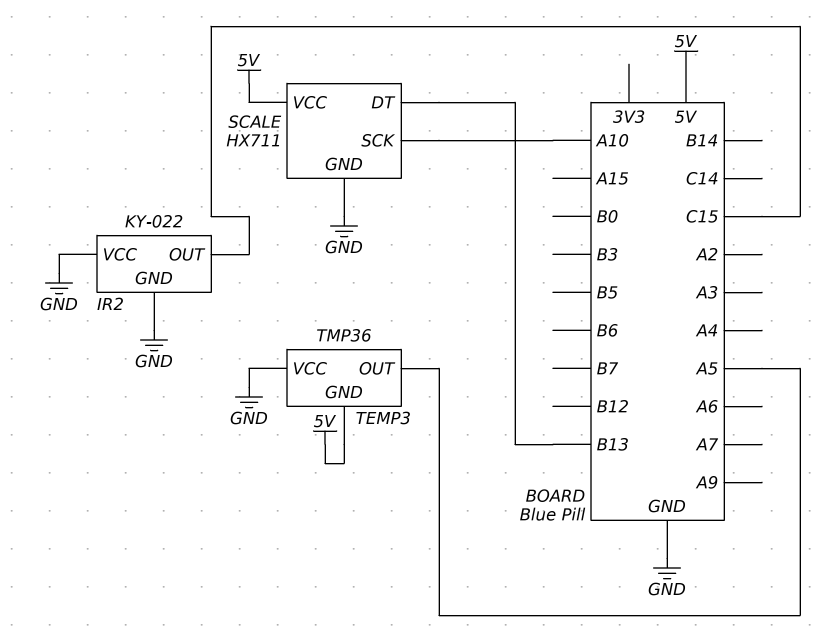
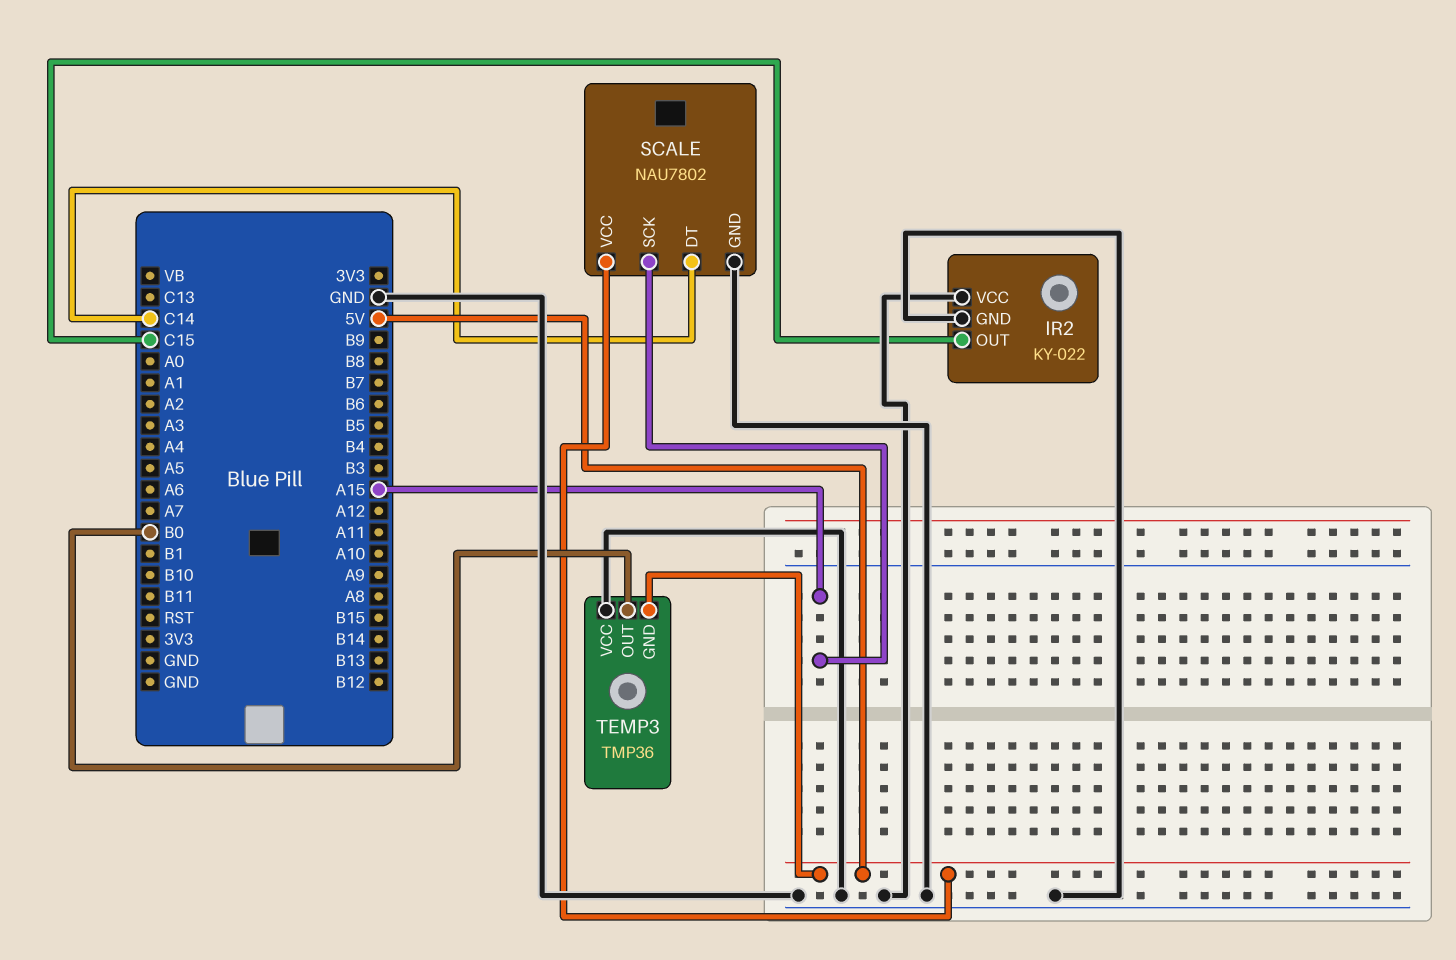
SCALE: HX711 -> NAU7802
SCALE pin DT: B13 -> C14
SCALE pin SCK: A10 -> A15
TEMP3 pin OUT: A5 -> B0

